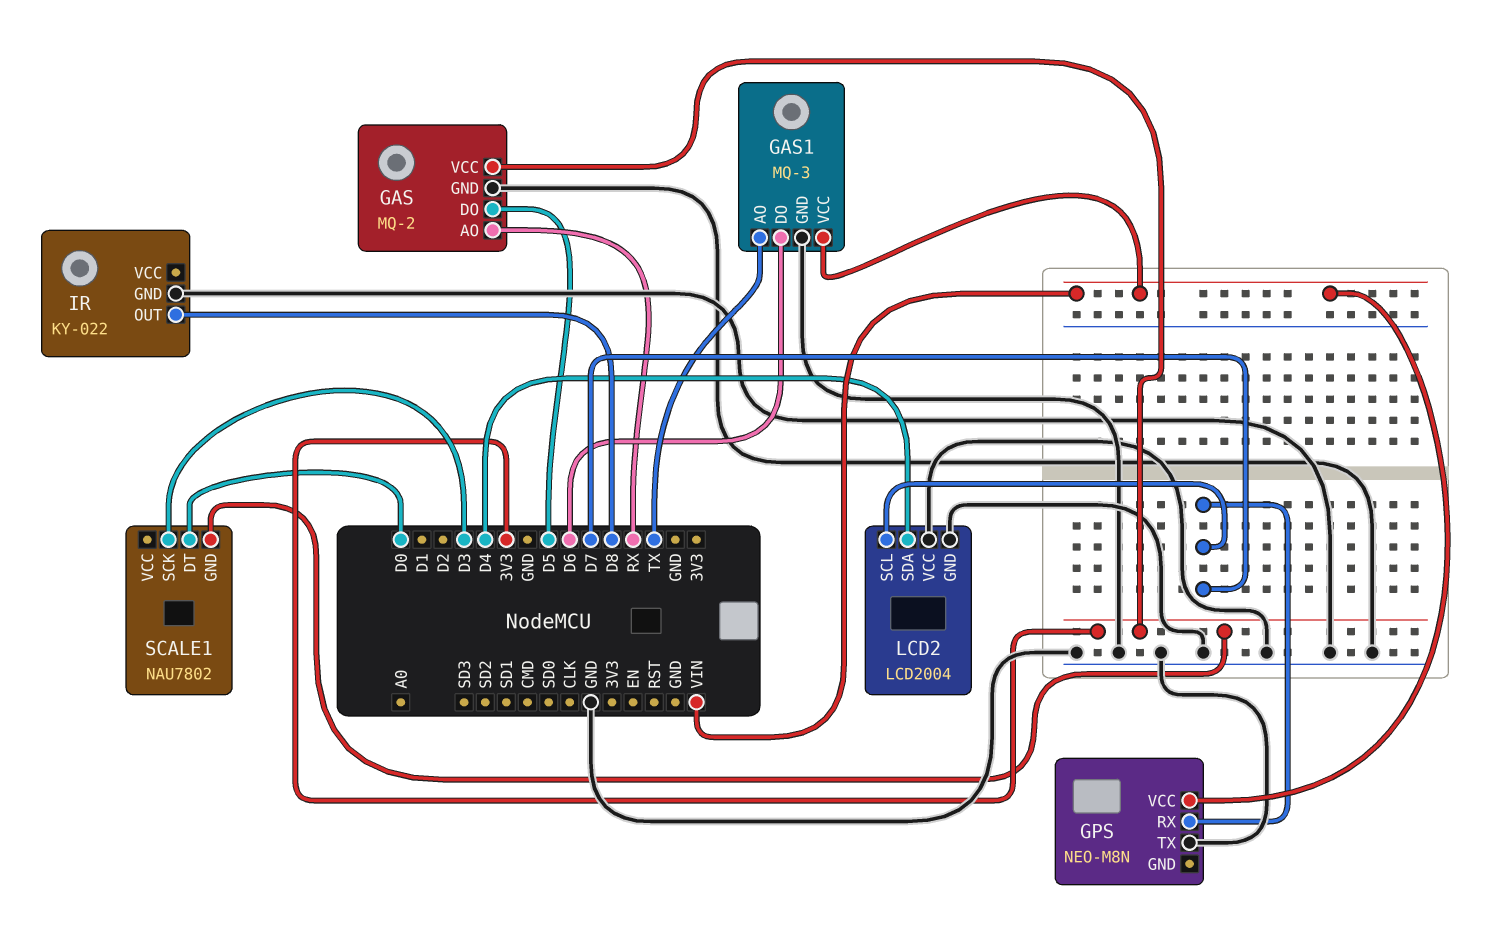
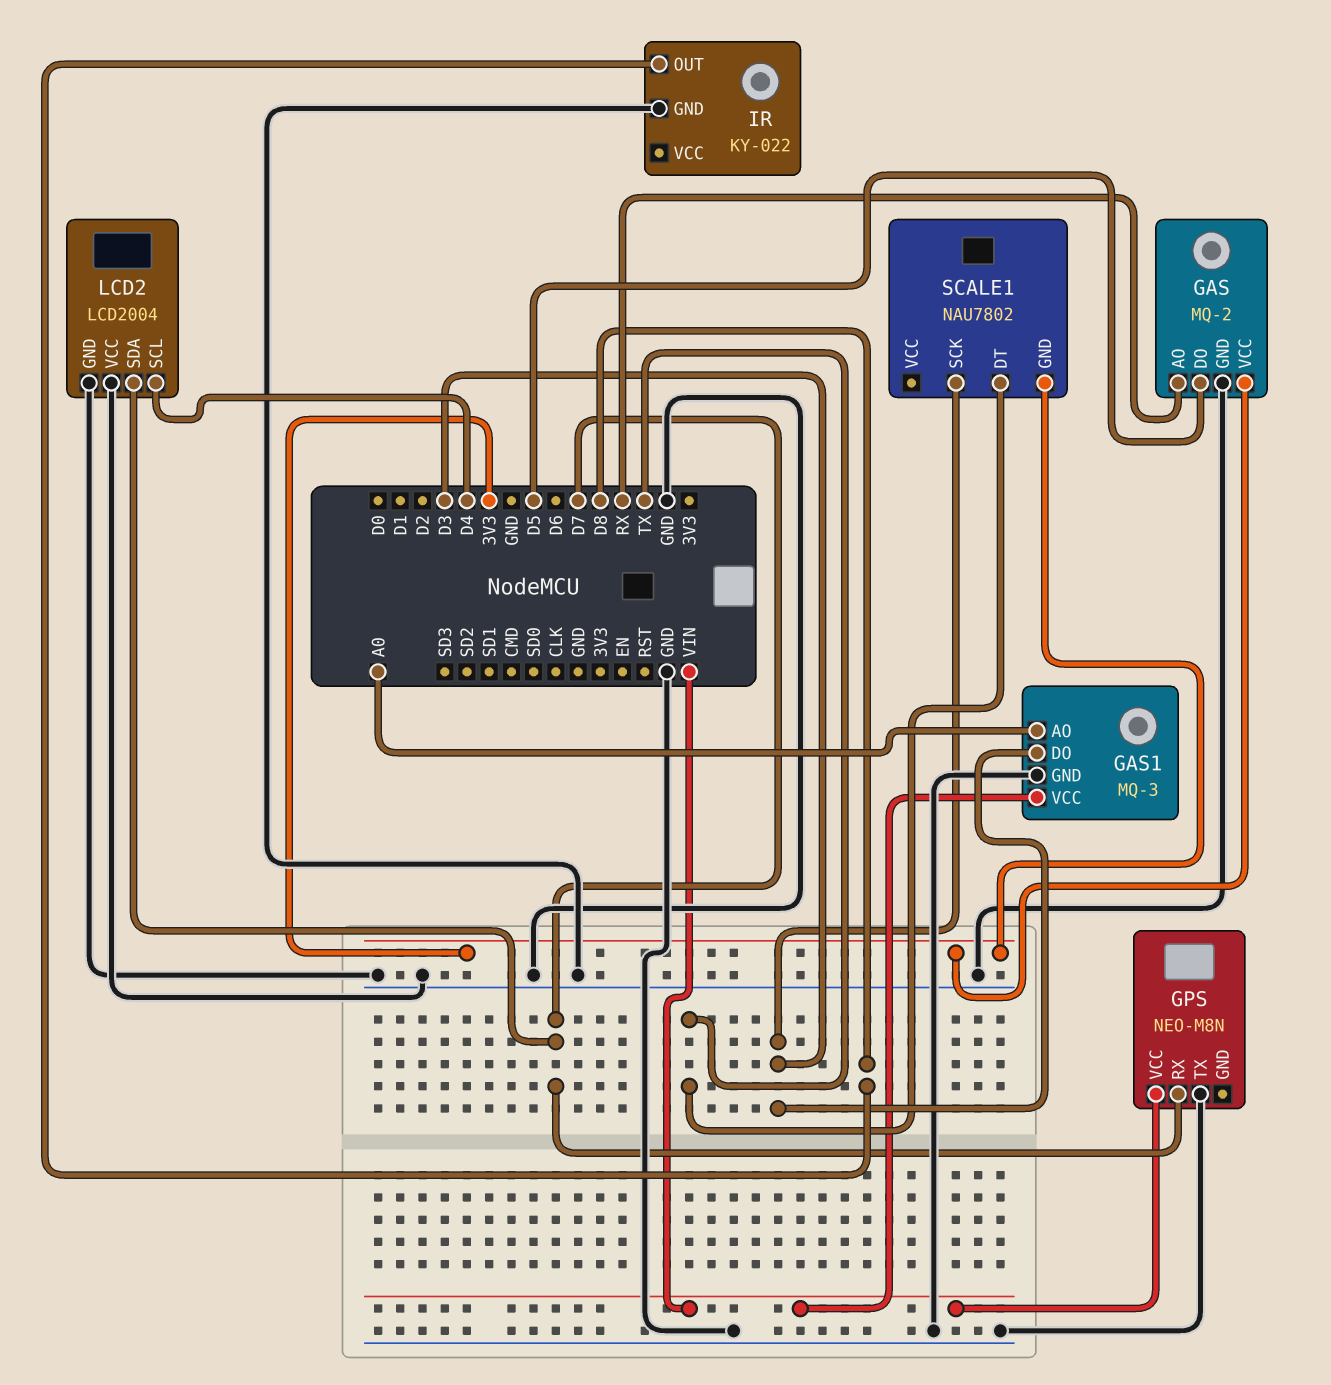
GAS1 pin AO: TX -> A0
GAS1 pin DO: D6 -> D3
LCD2 pin SCL: D7 -> D4
LCD2 pin SDA: D4 -> D7
SCALE1 pin DT: D0 -> TX

